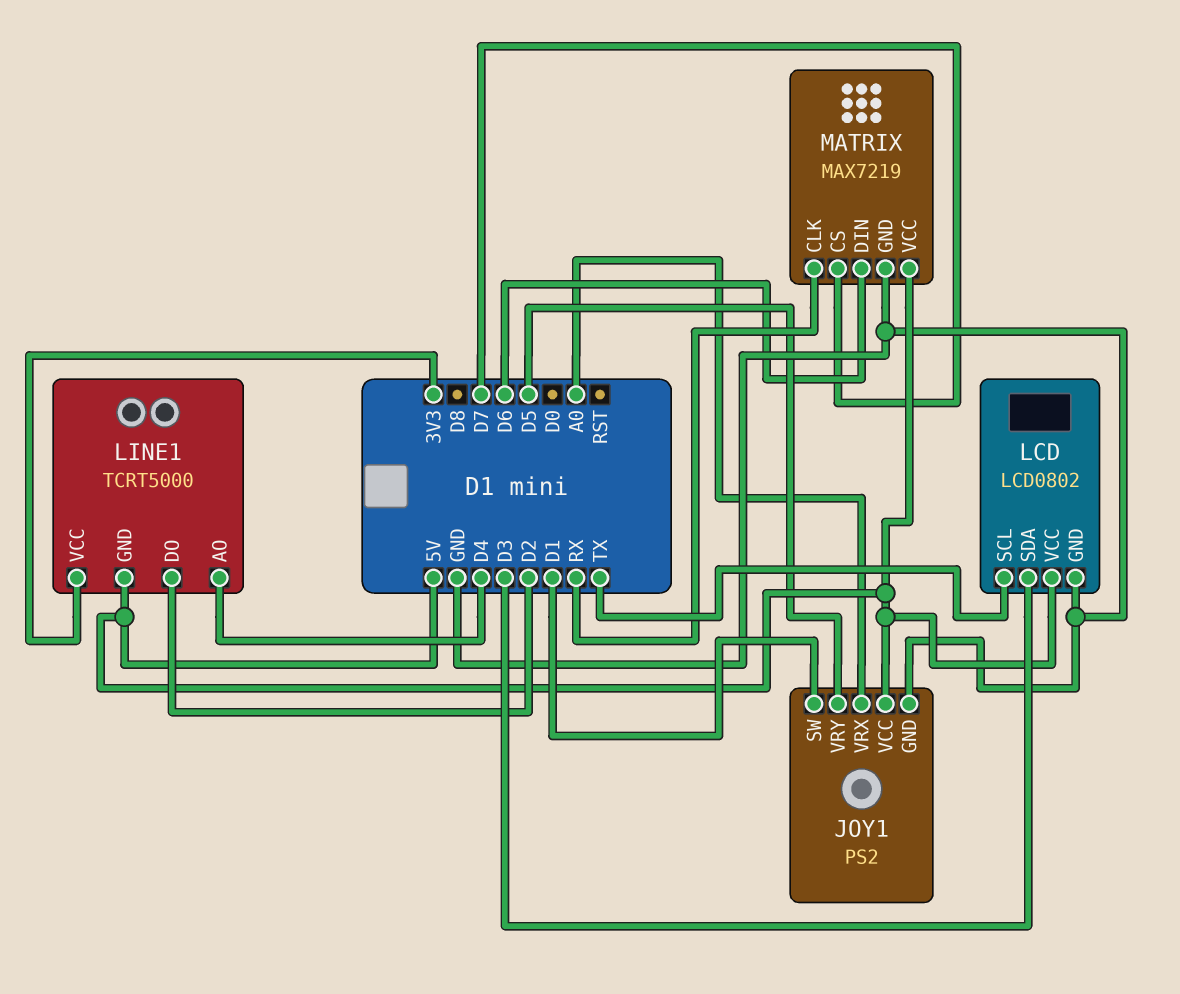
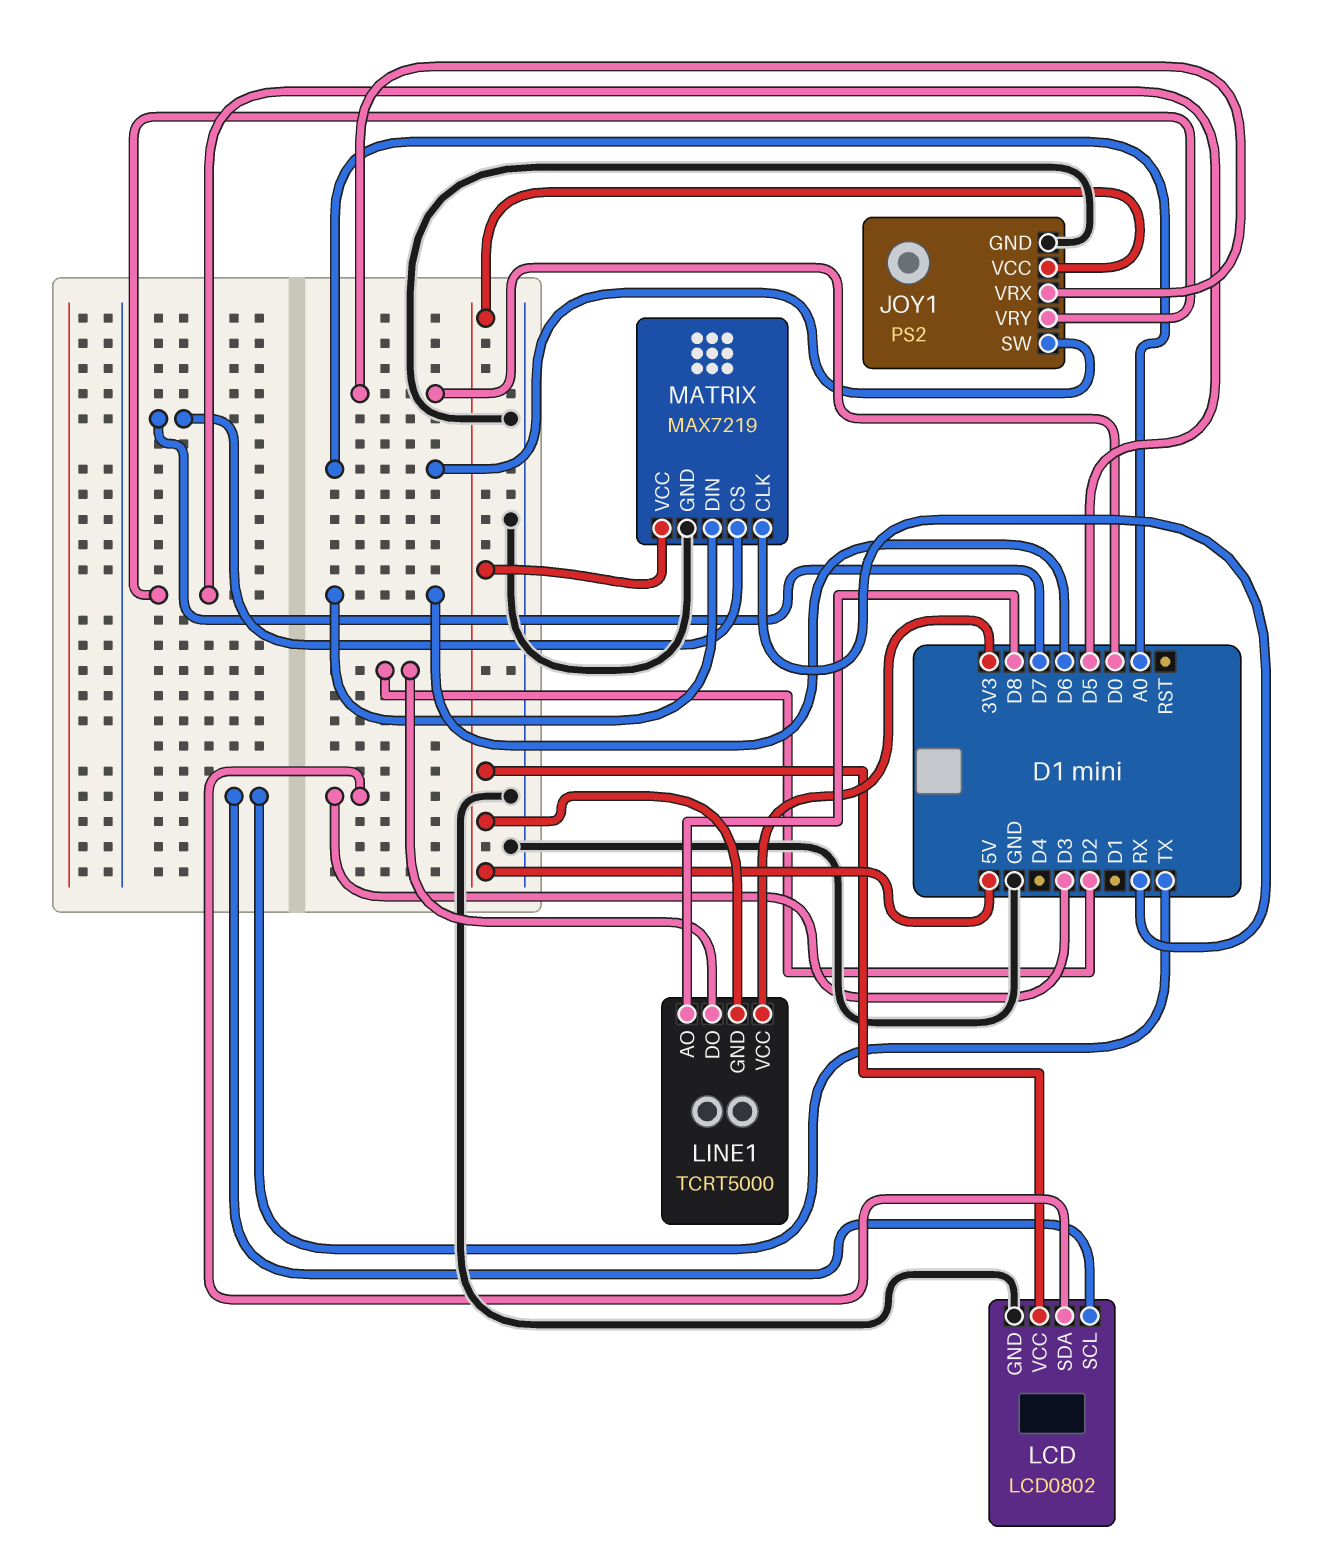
JOY1 pin SW: D1 -> A0
JOY1 pin VRX: A0 -> D0
LINE1 pin AO: D4 -> D8

